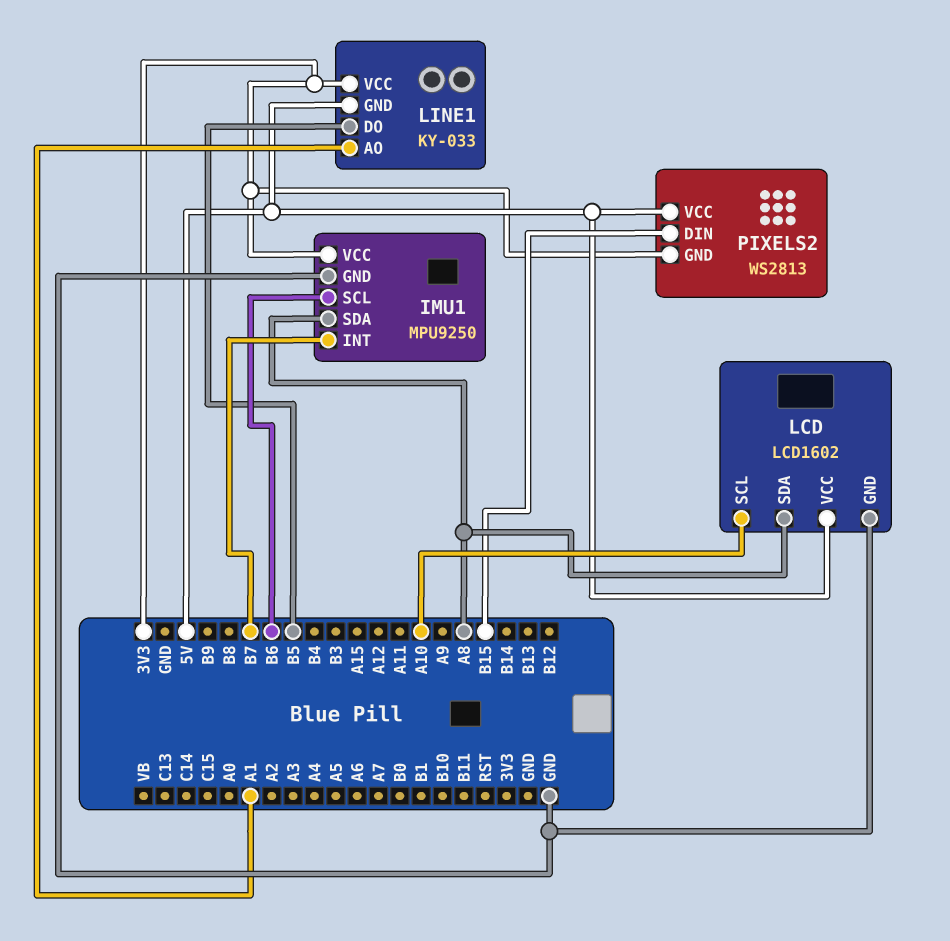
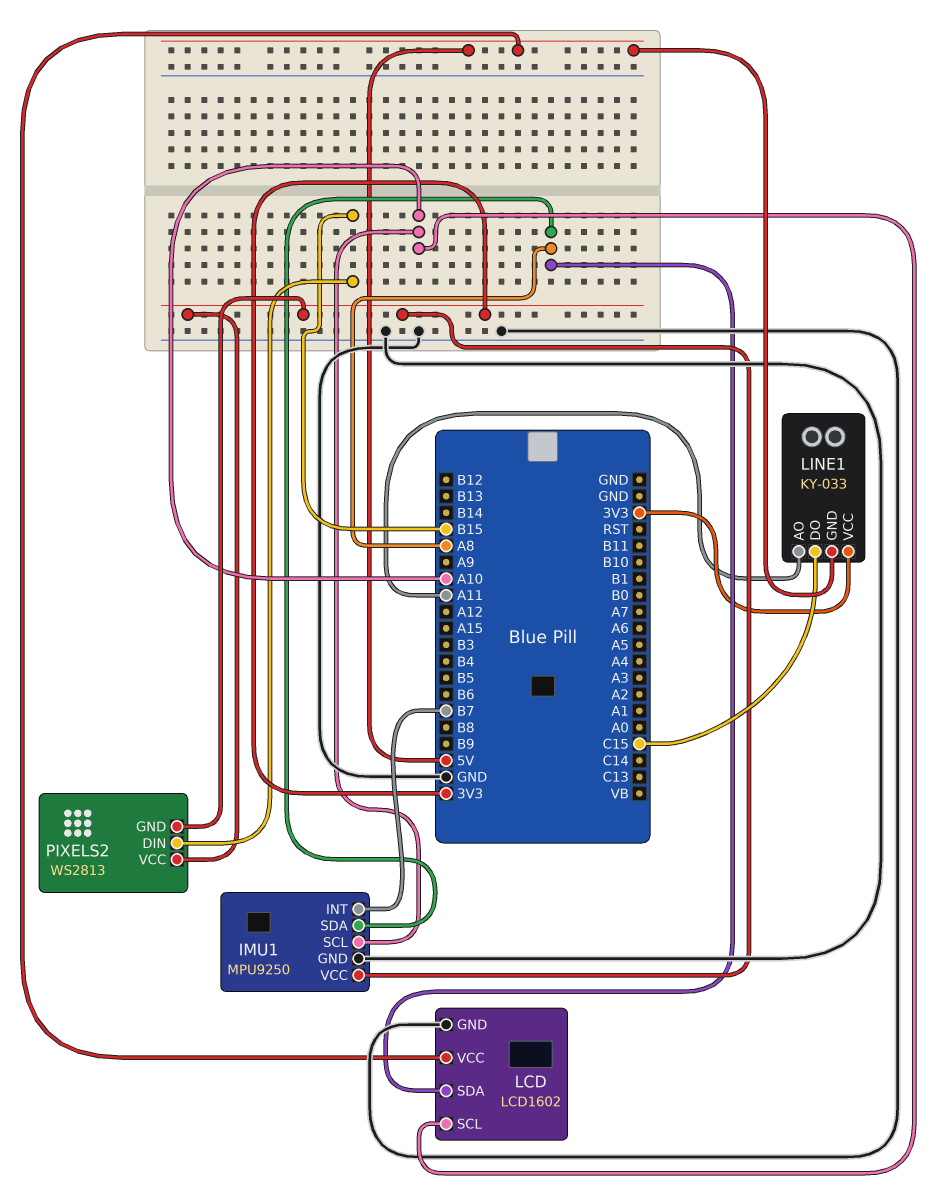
IMU1 pin SCL: B6 -> A10
LINE1 pin AO: A1 -> A11
LINE1 pin DO: B5 -> C15
PIXELS2 pin VCC: 5V -> 3V3

